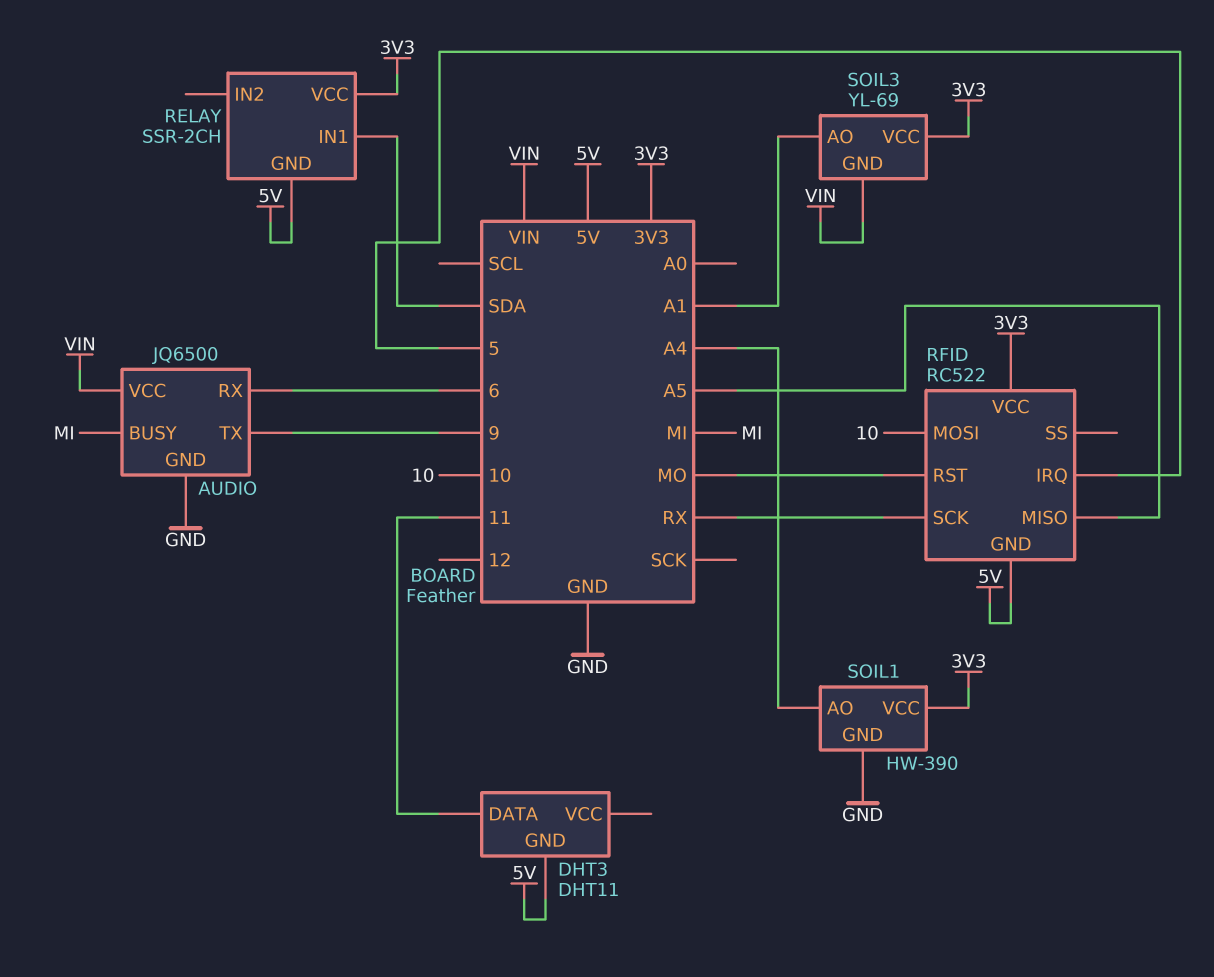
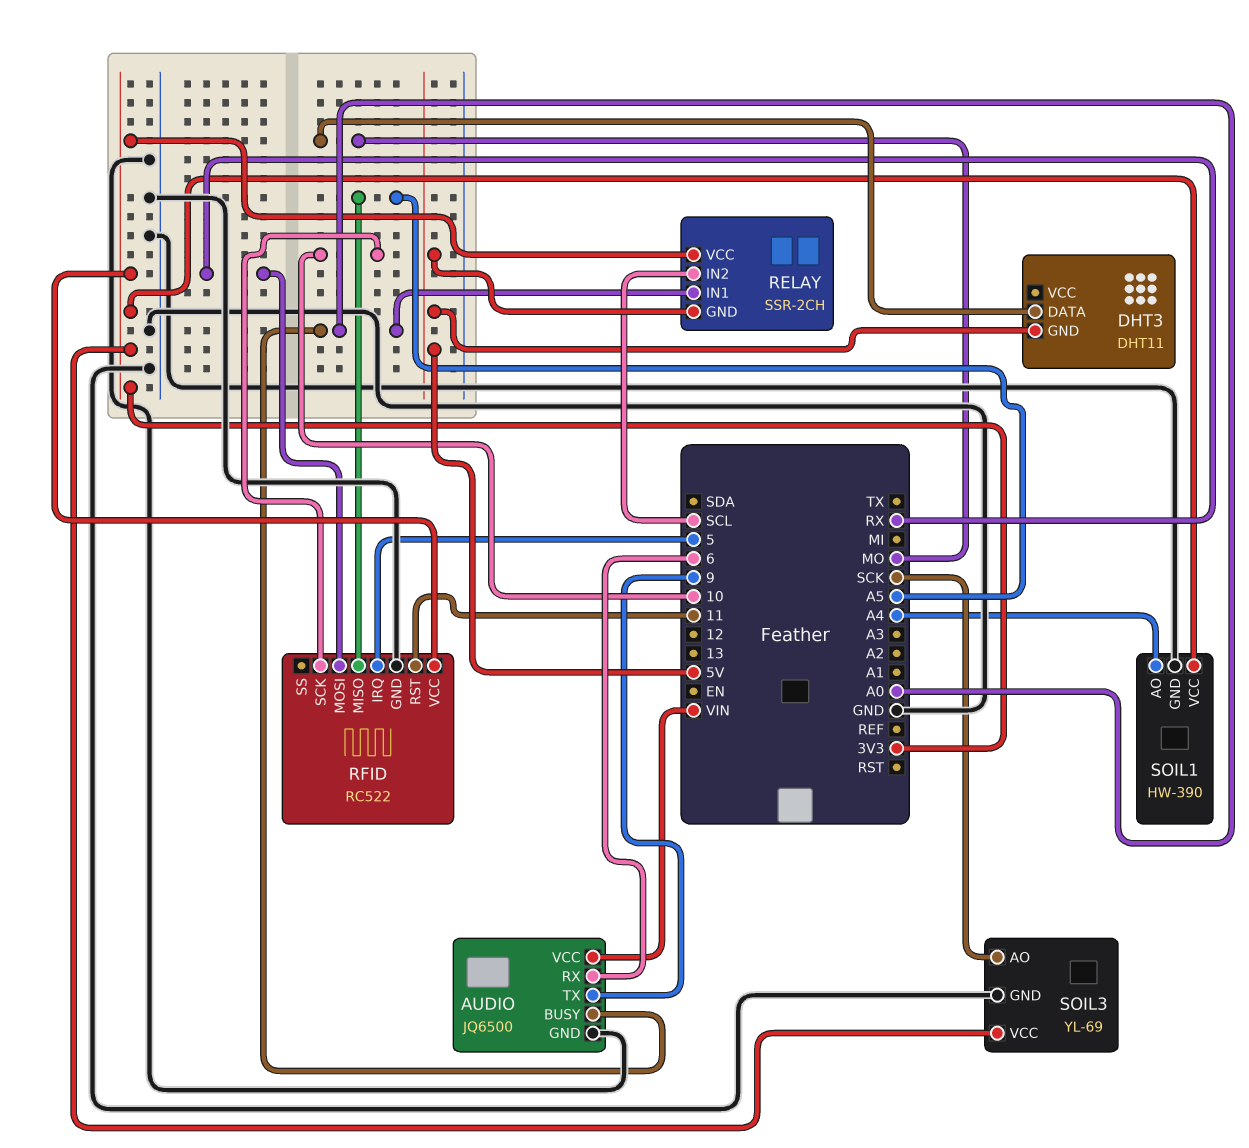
AUDIO pin BUSY: MI -> A0
DHT3 pin DATA: 11 -> MO
RELAY pin IN1: SDA -> A0
RELAY pin IN2: none -> SCL
RFID pin GND: 5V -> GND
RFID pin MOSI: 10 -> RX
RFID pin RST: MO -> 11
RFID pin SCK: RX -> 10
SOIL3 pin AO: A1 -> SCK
SOIL3 pin GND: VIN -> GND

